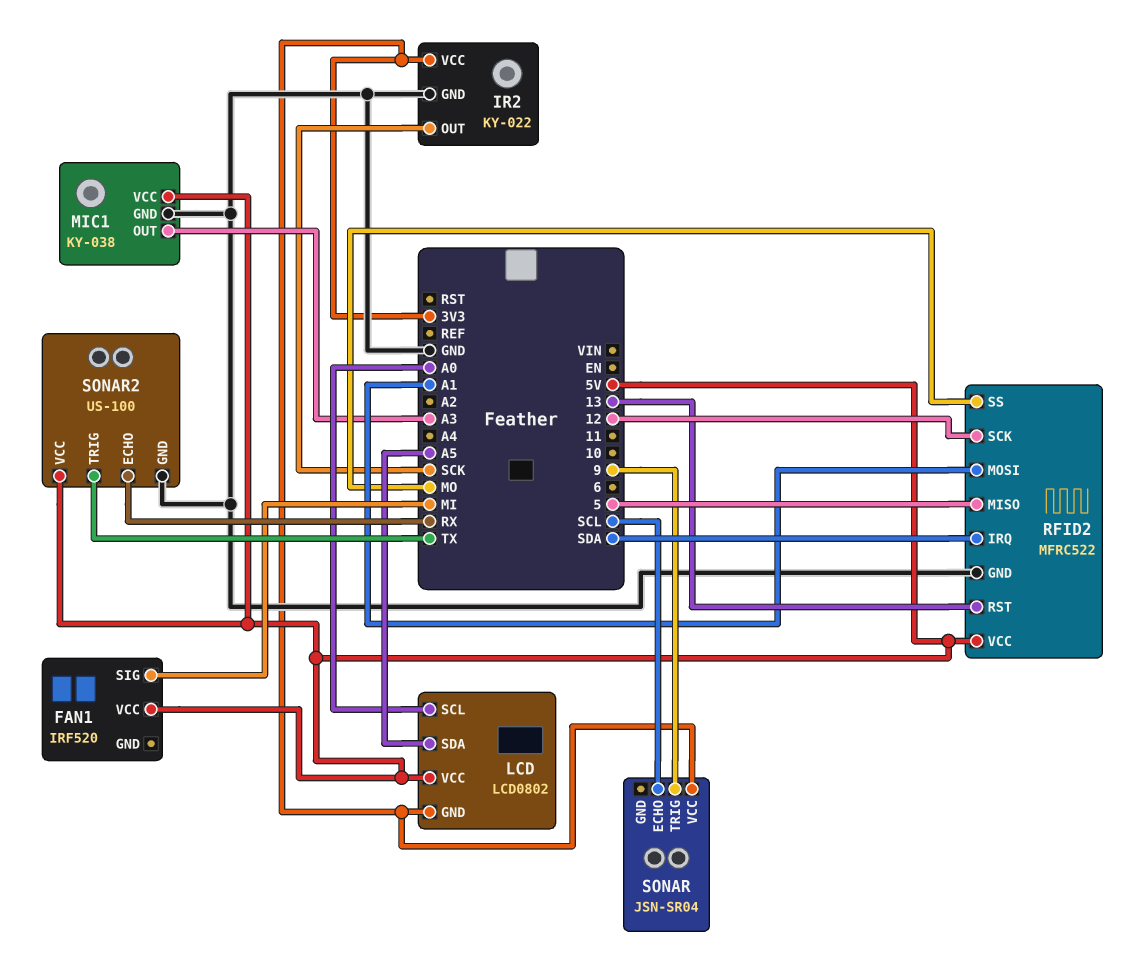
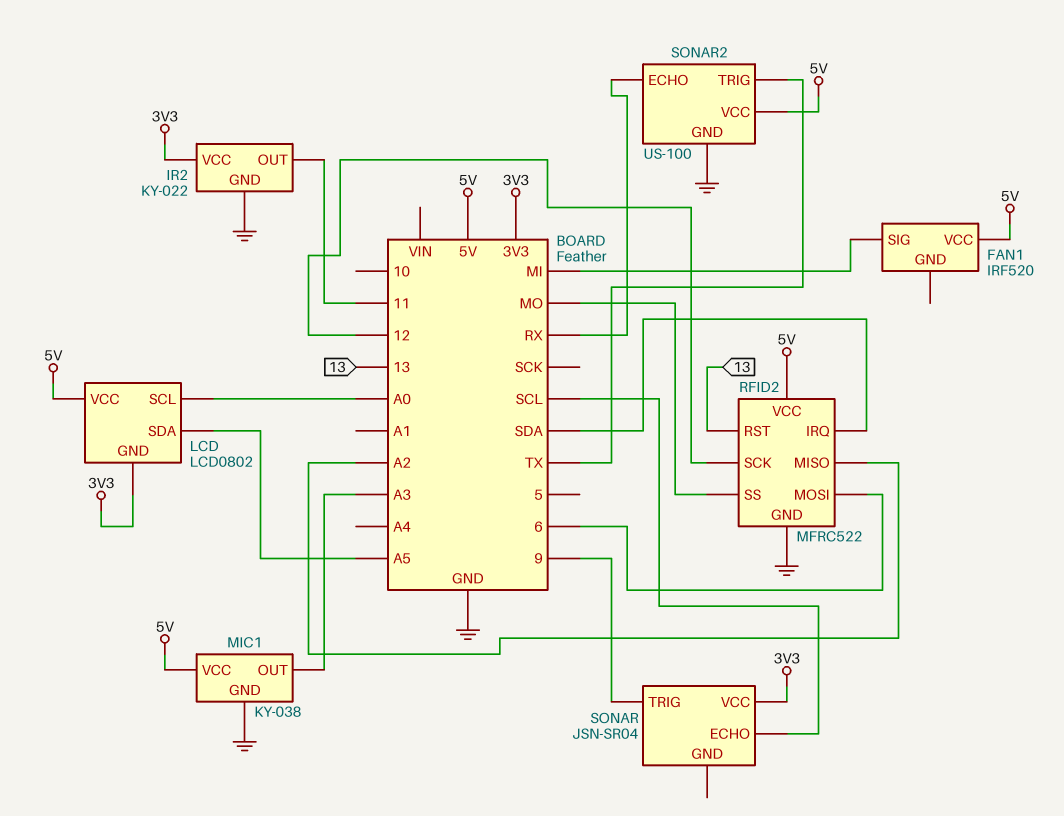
IR2 pin OUT: SCK -> 11
RFID2 pin MISO: 5 -> A2
RFID2 pin MOSI: A1 -> 6

